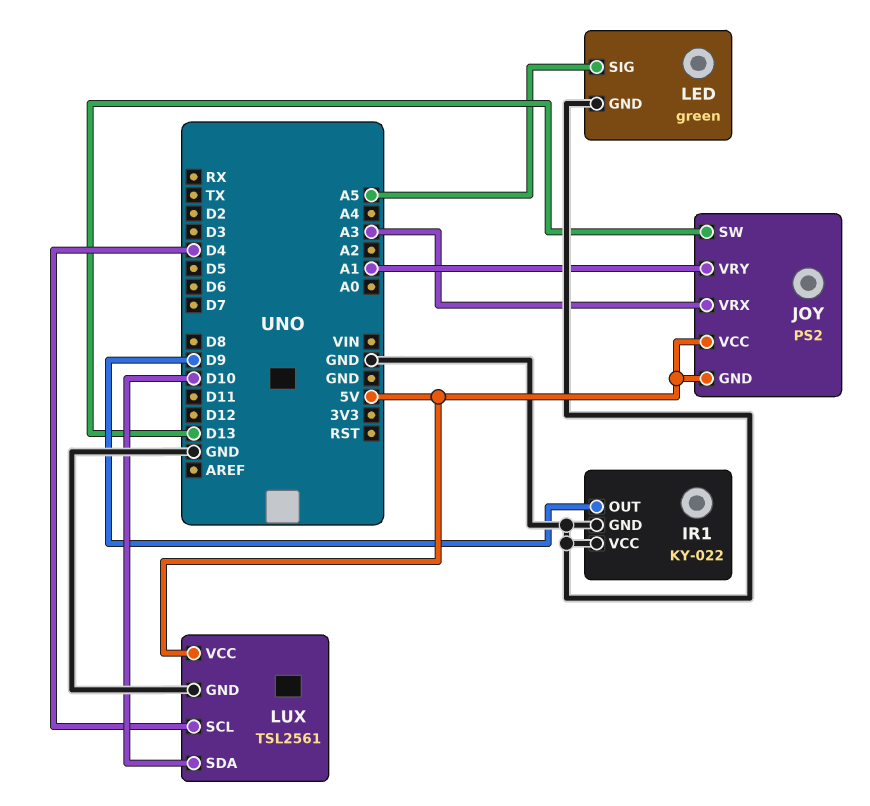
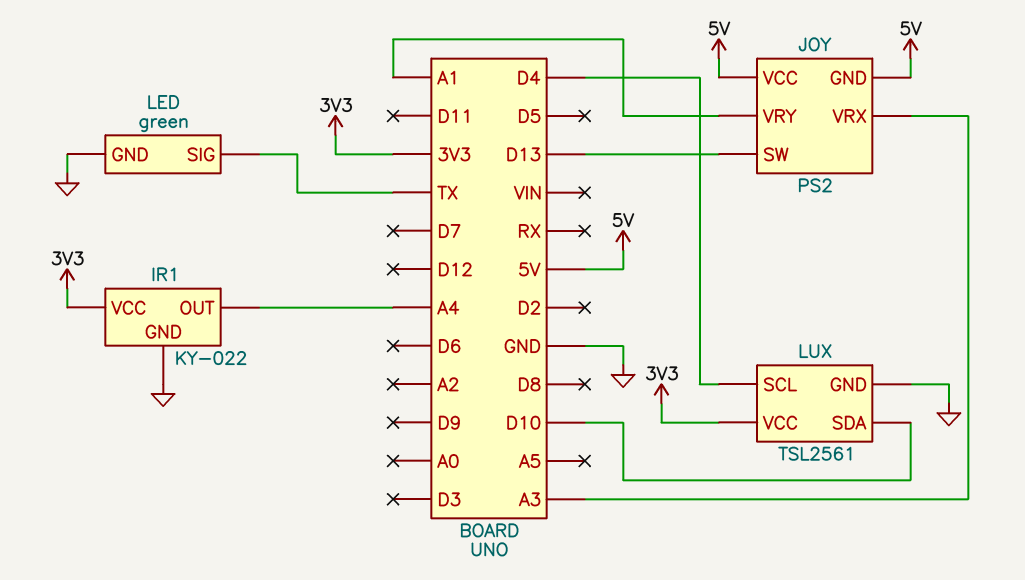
IR1 pin OUT: D9 -> A4
IR1 pin VCC: GND -> 3V3
LED pin SIG: A5 -> TX
LUX pin VCC: 5V -> 3V3

